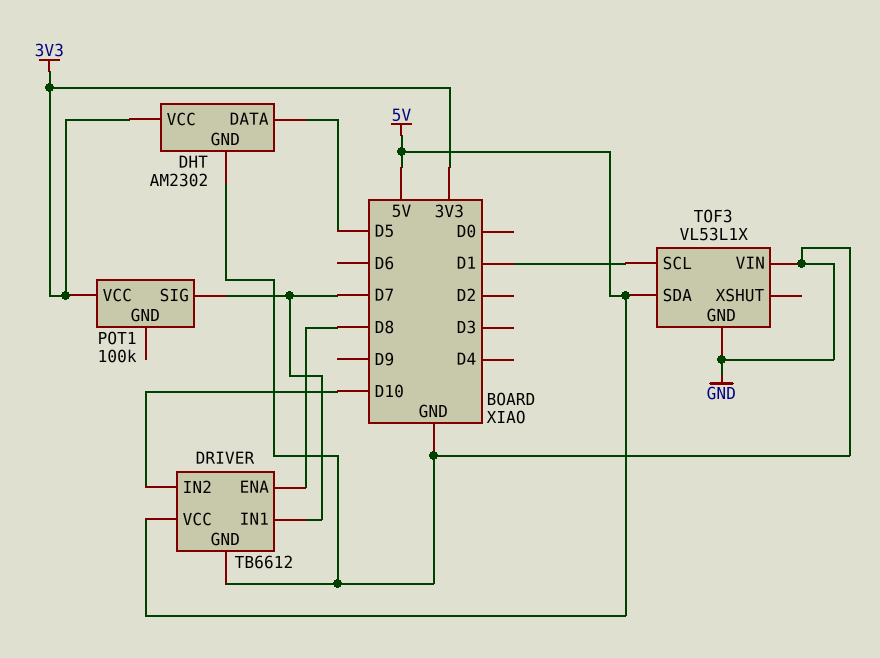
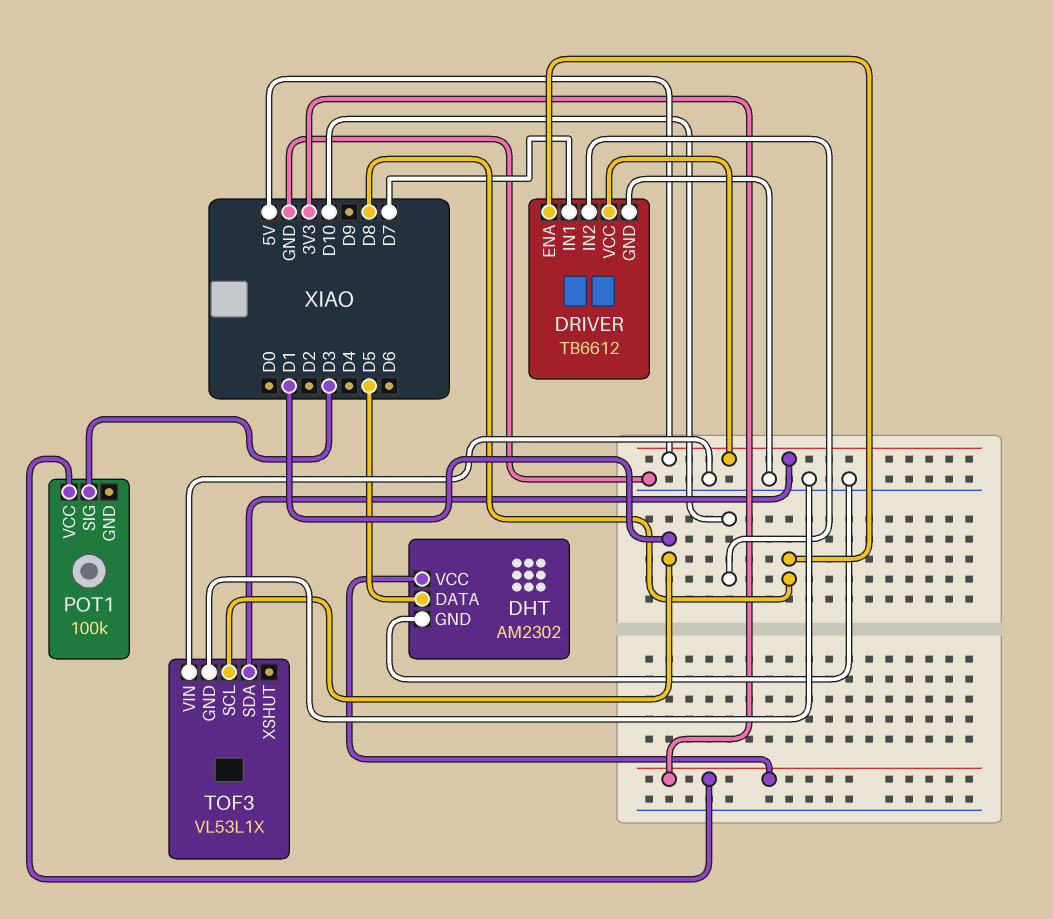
POT1 pin SIG: D7 -> D3

